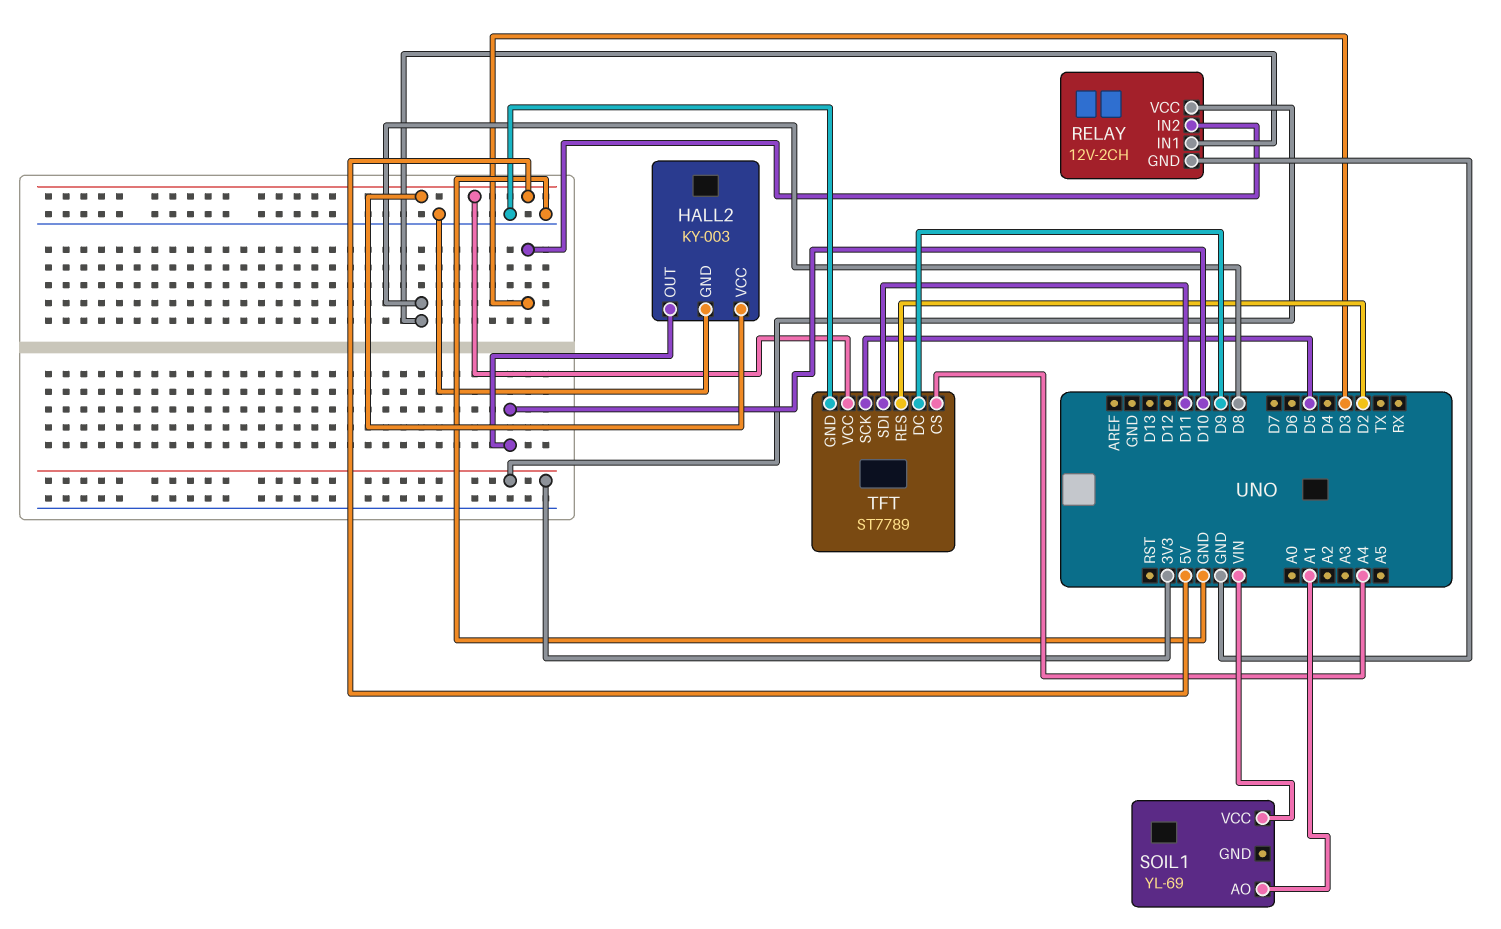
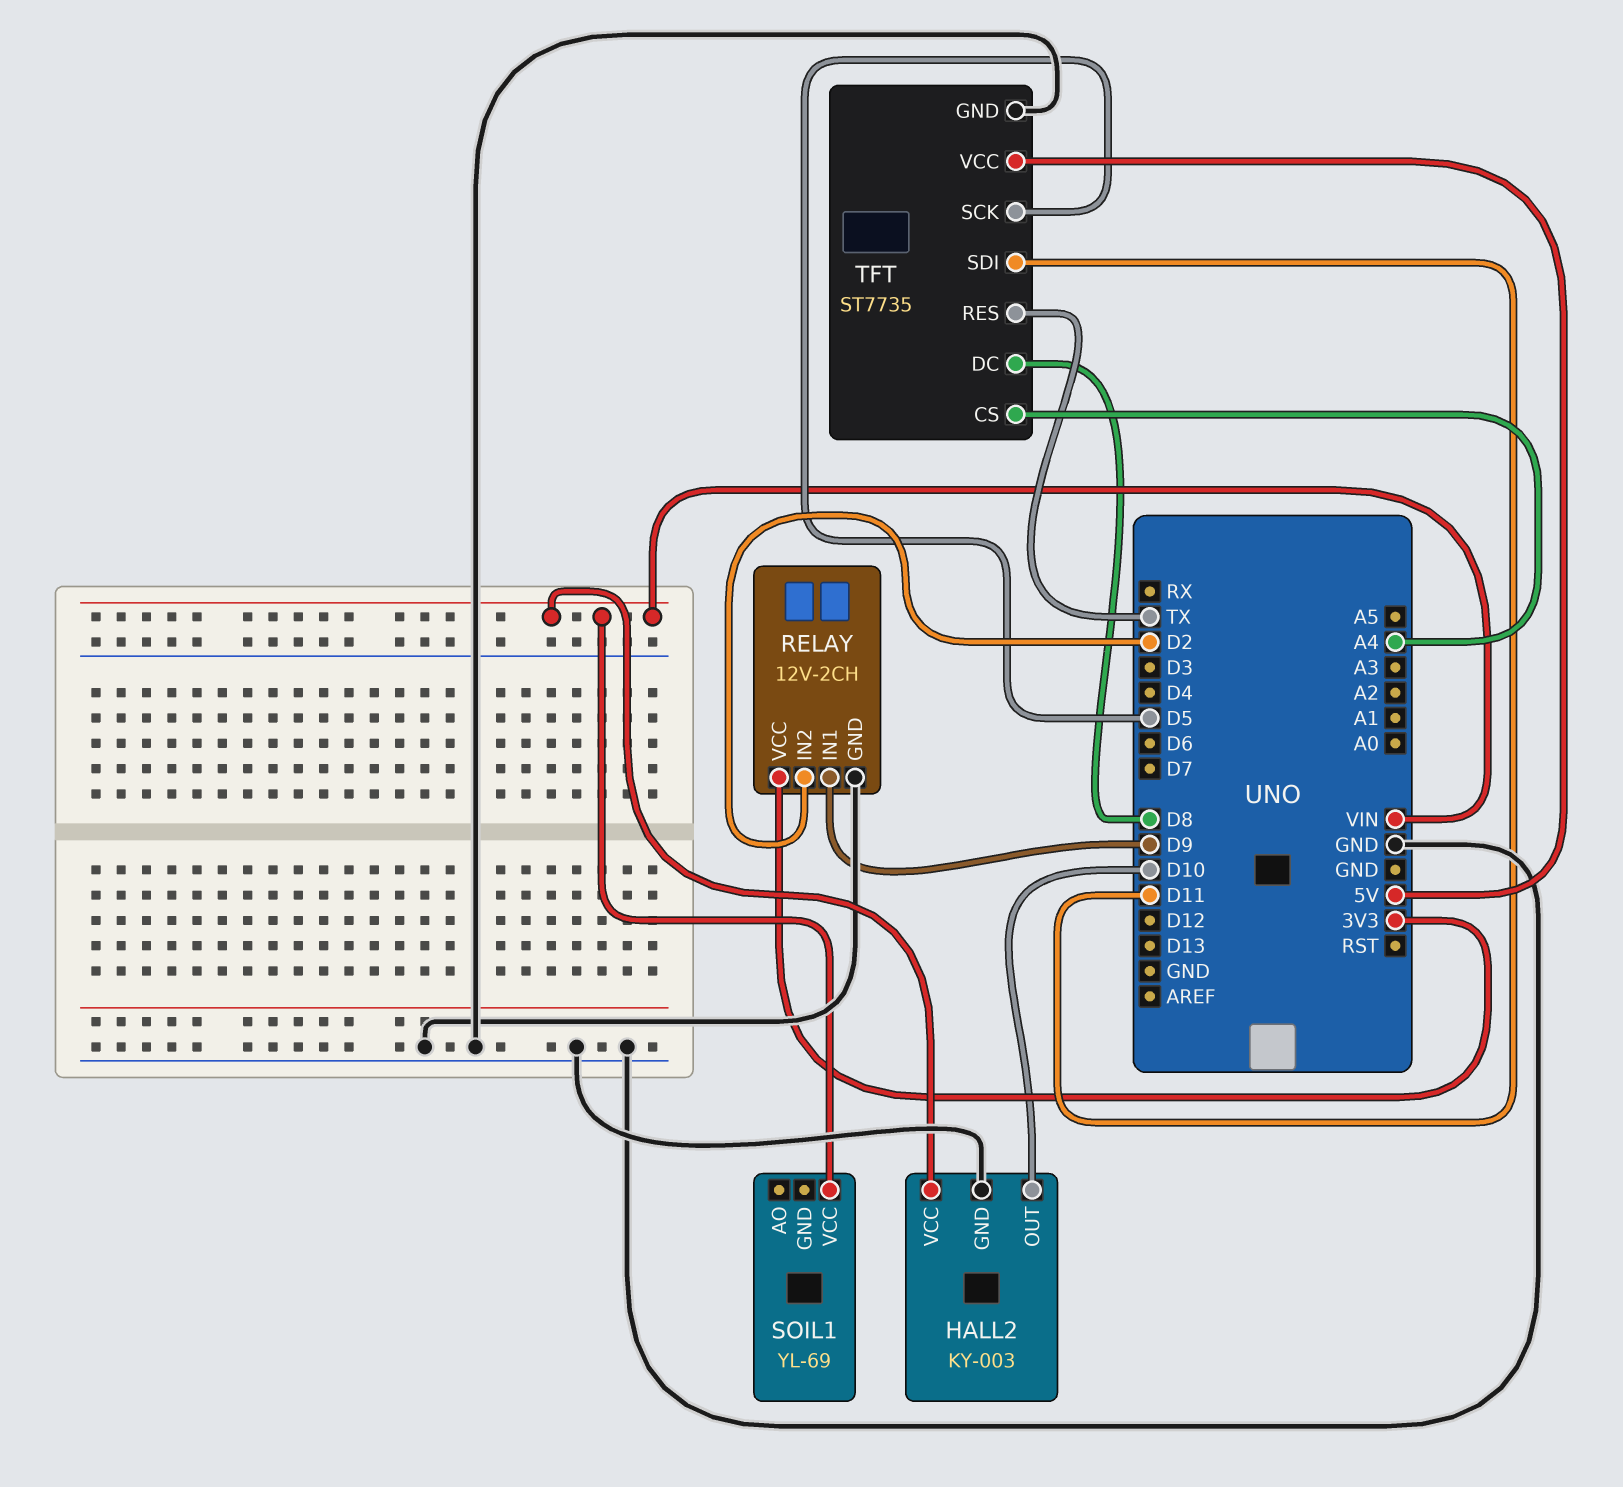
HALL2 pin VCC: 5V -> VIN
RELAY pin IN1: D8 -> D9
RELAY pin IN2: D3 -> D2
SOIL1 pin AO: A1 -> none
TFT: ST7789 -> ST7735
TFT pin DC: D9 -> D8
TFT pin RES: D2 -> TX

